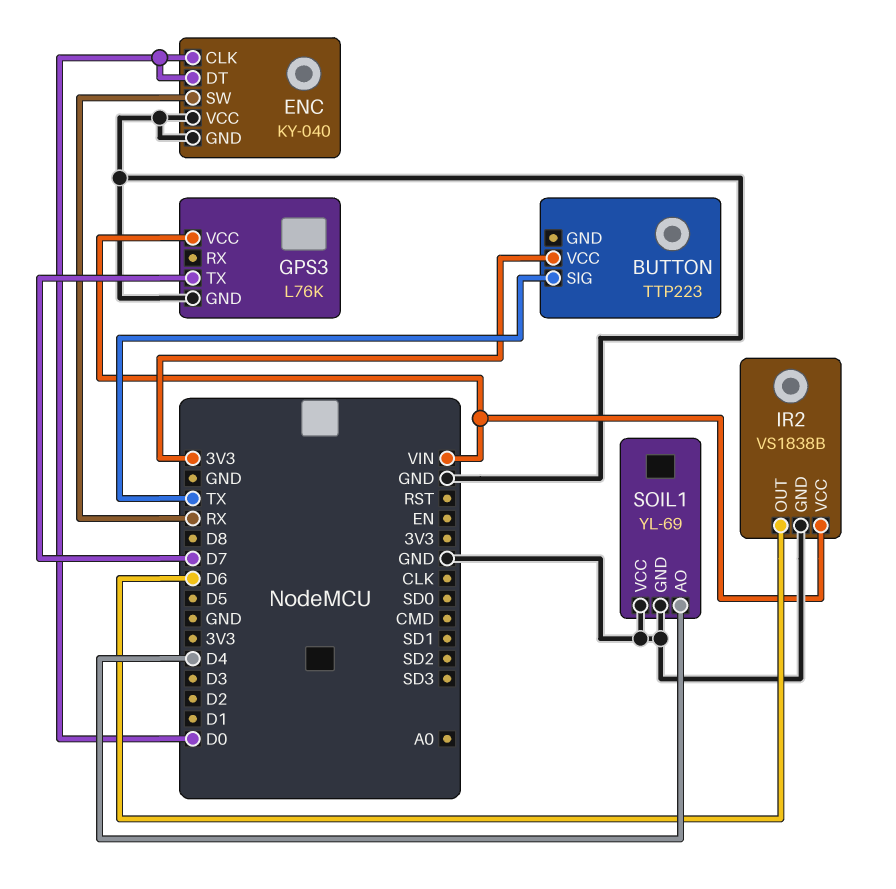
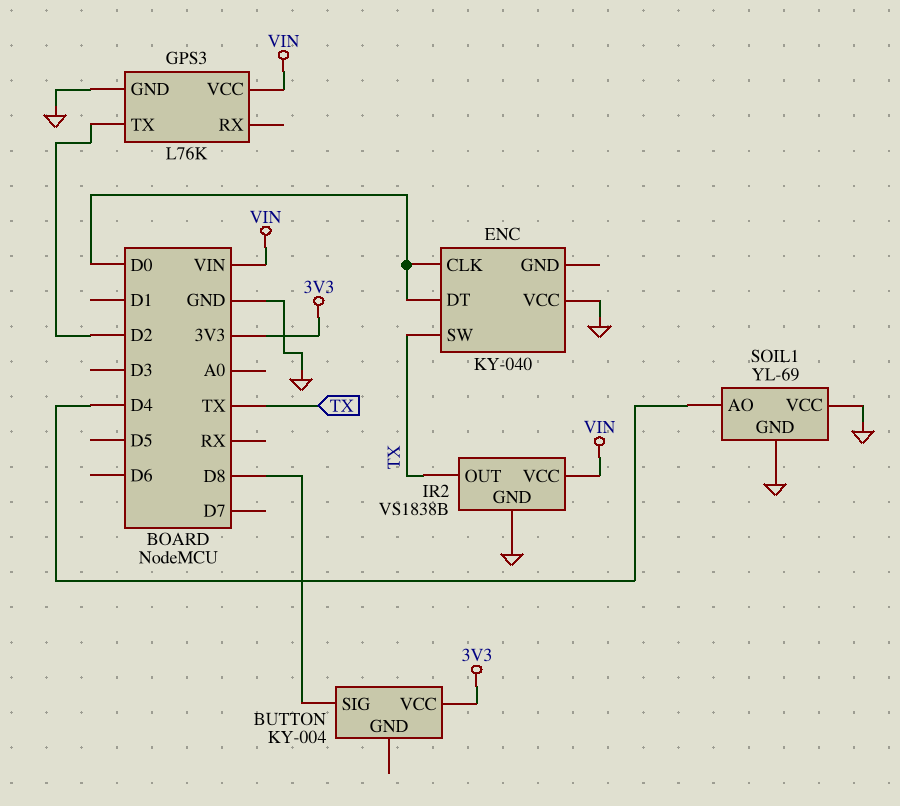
BUTTON: TTP223 -> KY-004
BUTTON pin SIG: TX -> D8
ENC pin GND: GND -> none
ENC pin SW: RX -> TX
GPS3 pin TX: D7 -> D2
IR2 pin OUT: D6 -> TX

